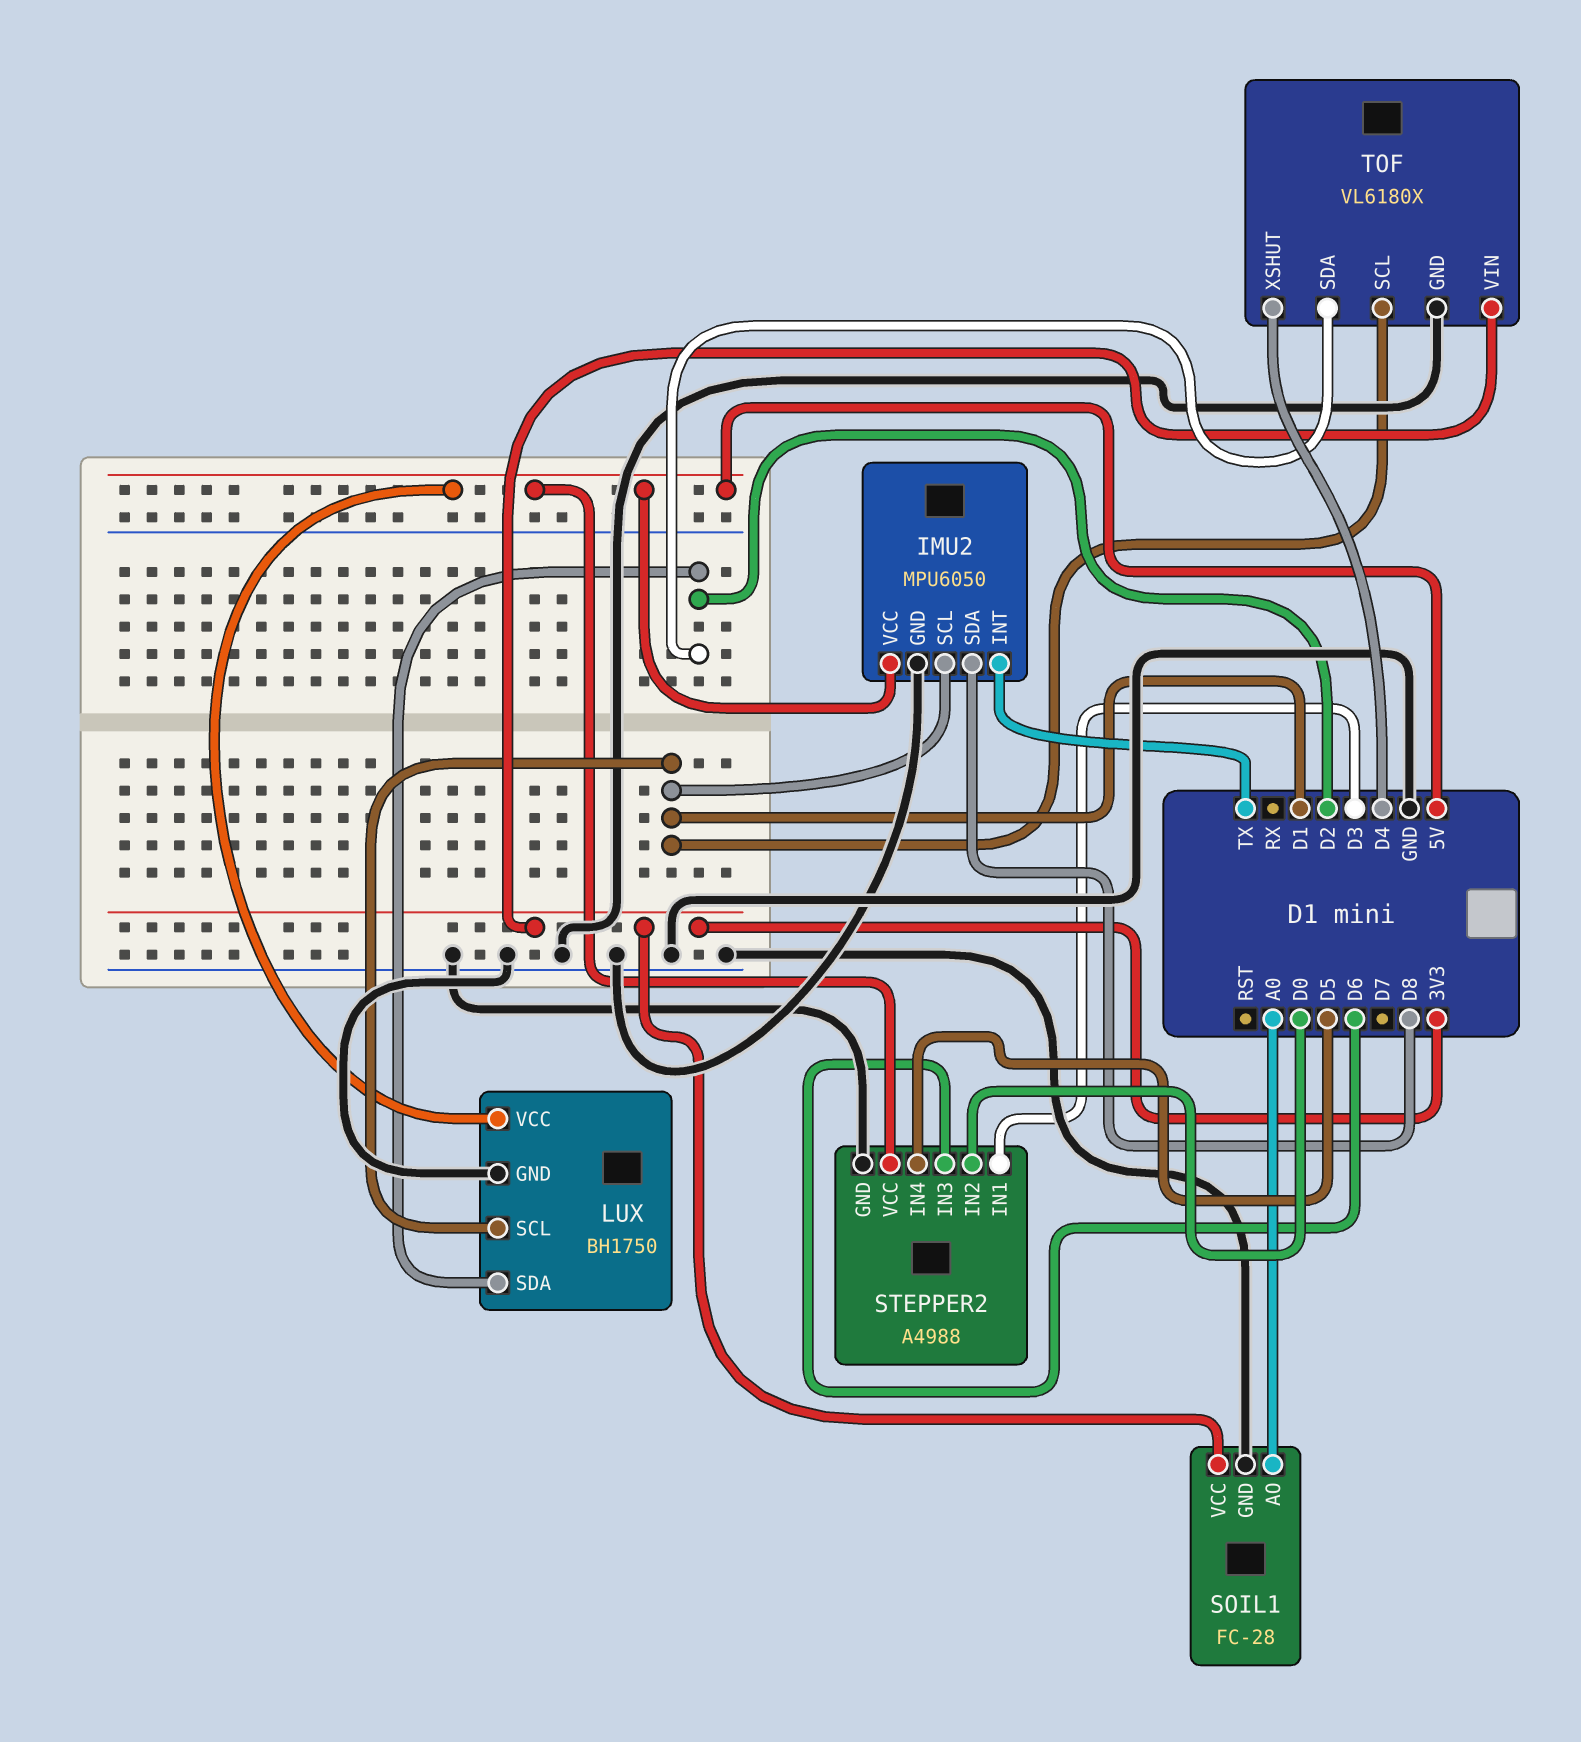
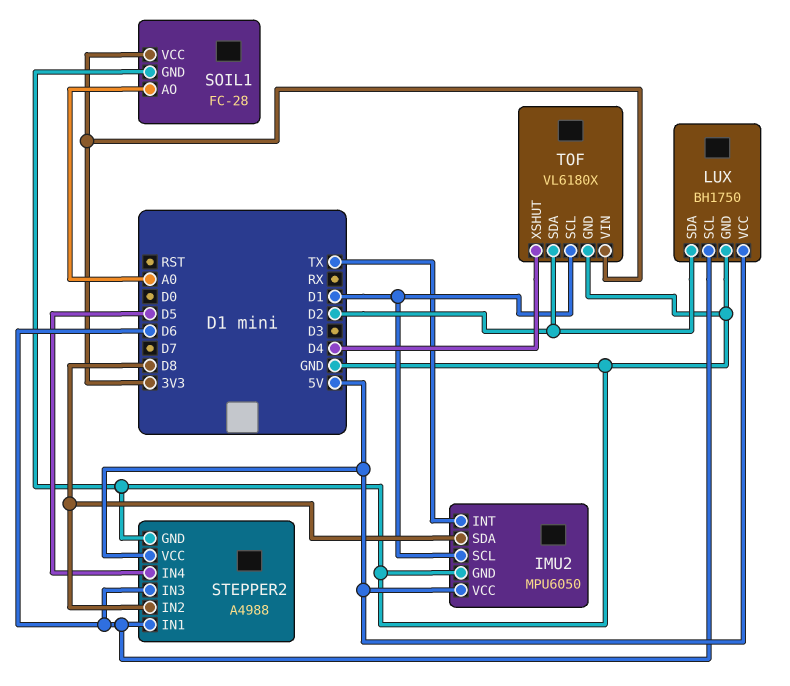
LUX pin SCL: D1 -> D6
STEPPER2 pin IN1: D3 -> D6
STEPPER2 pin IN2: D0 -> D8

